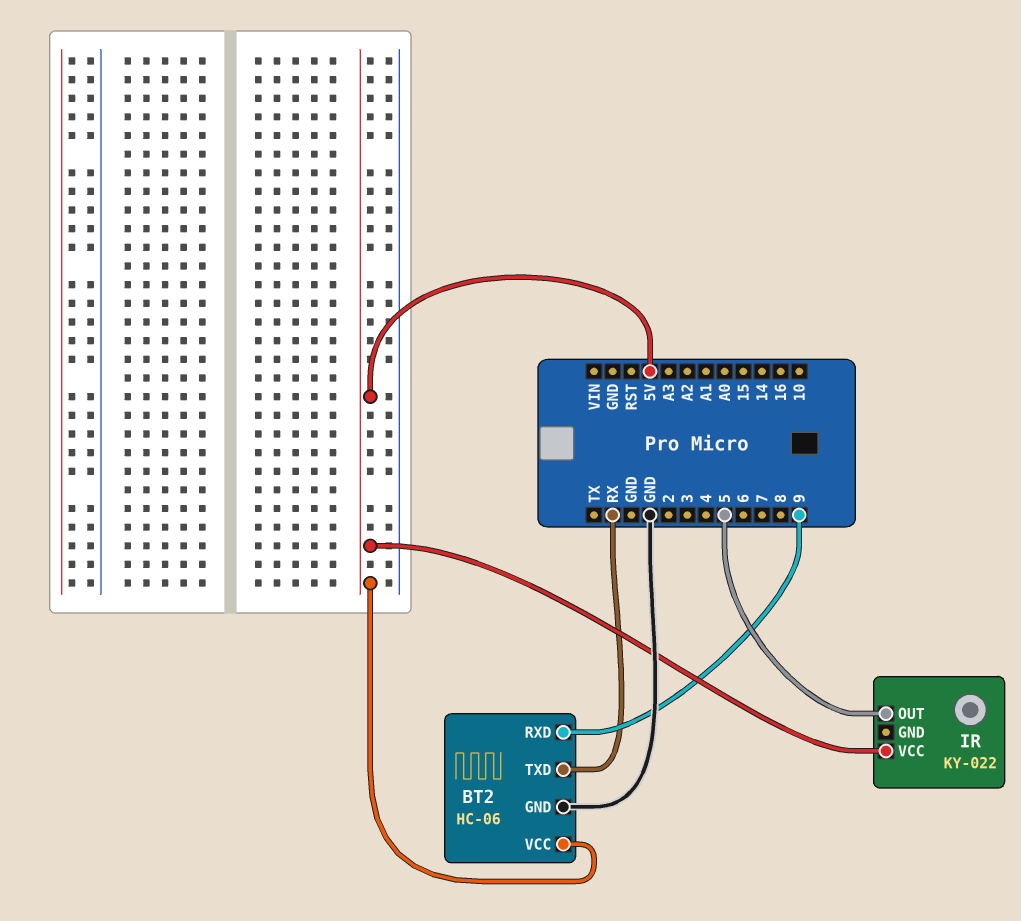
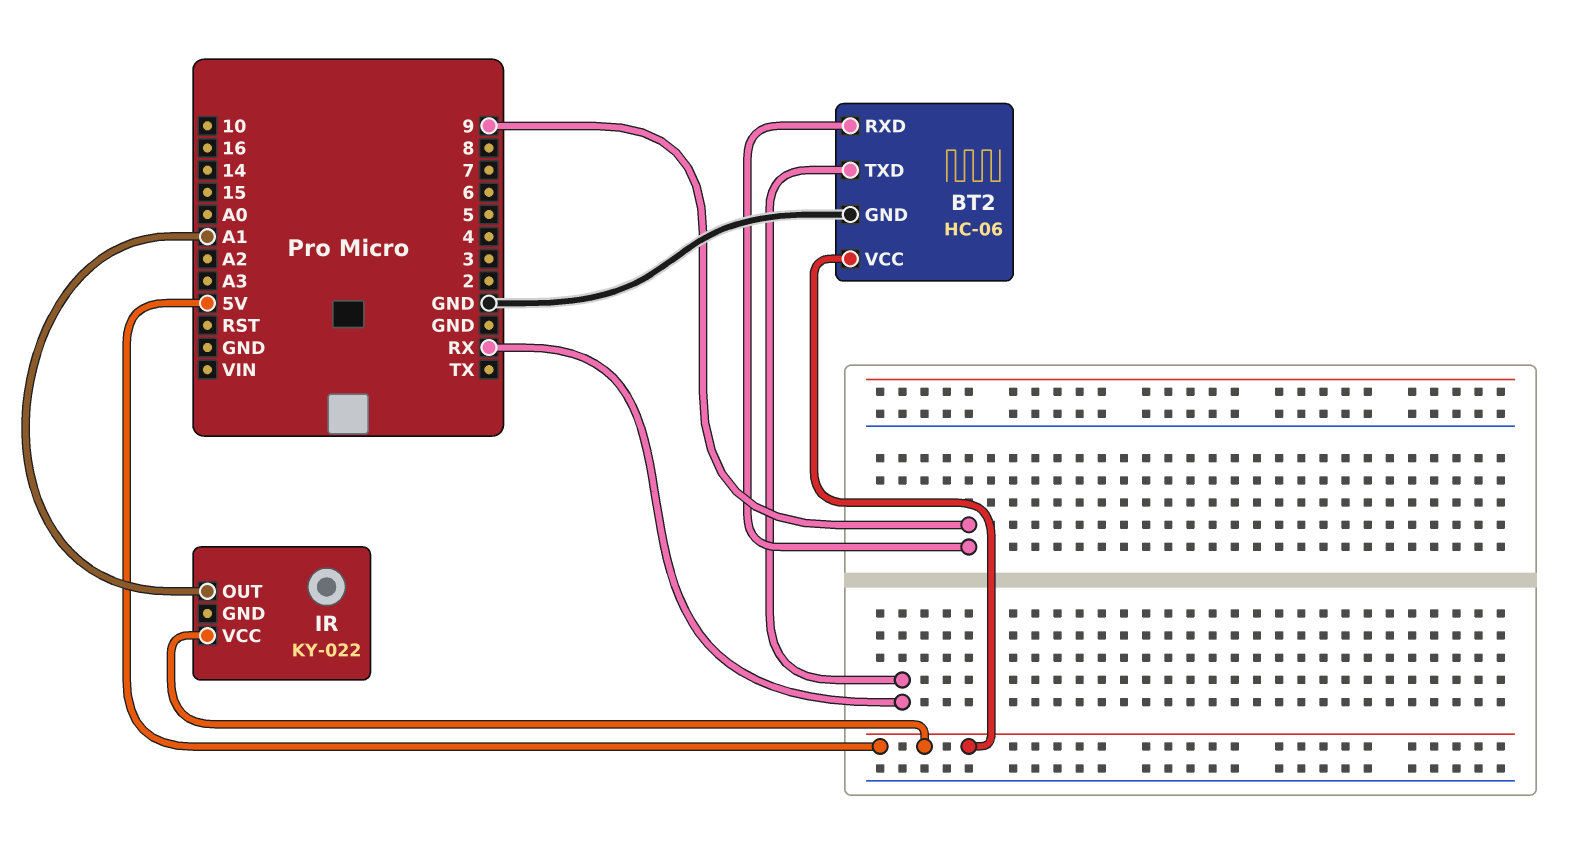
IR pin OUT: 5 -> A1

